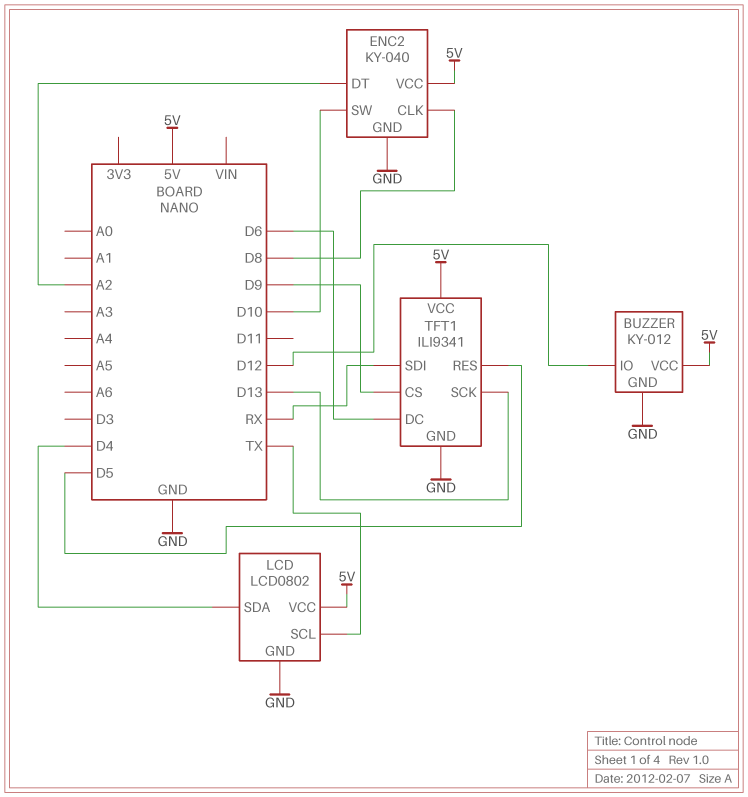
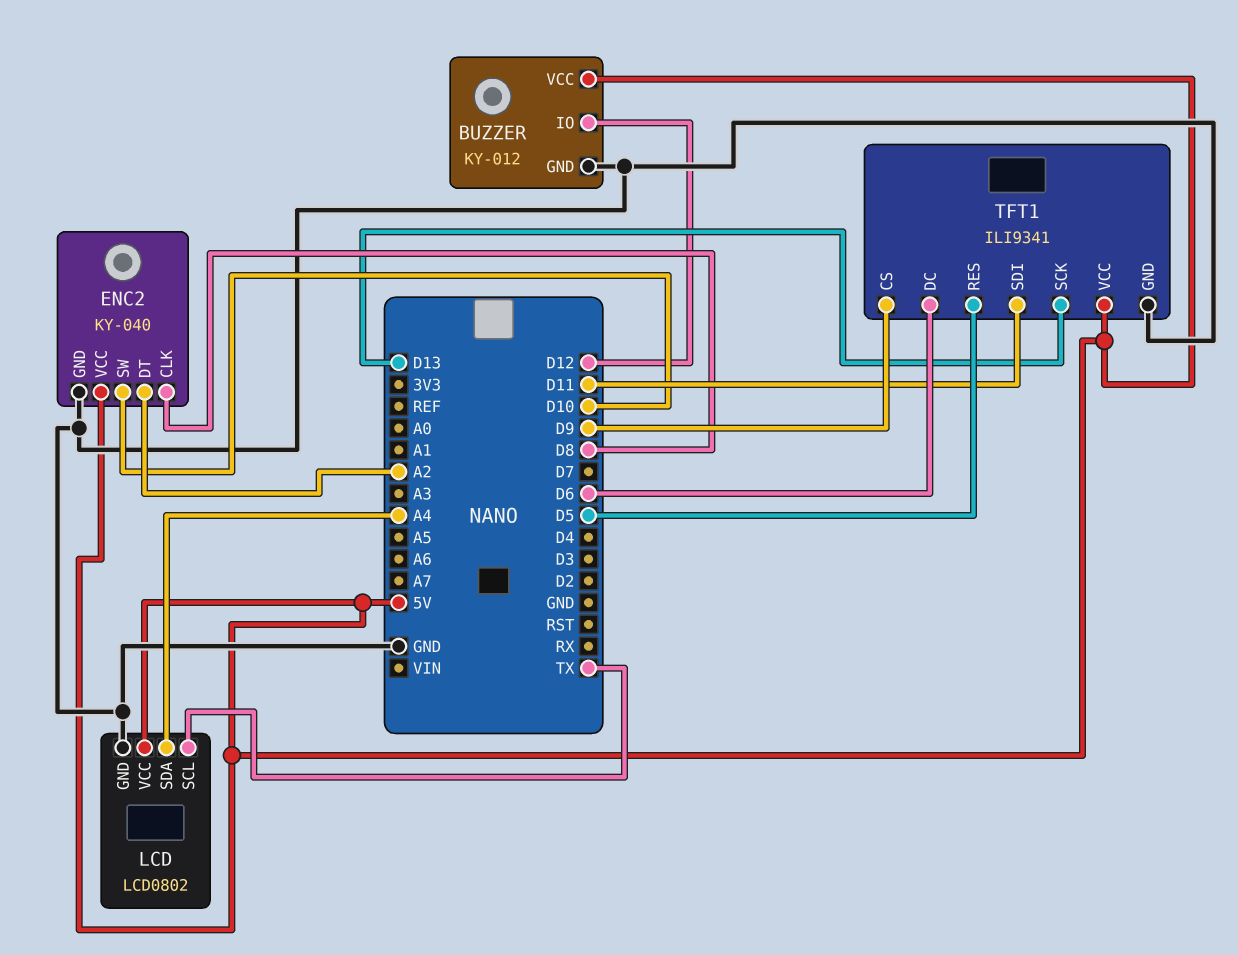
LCD pin SDA: D4 -> A4
TFT1 pin SDI: RX -> D11

